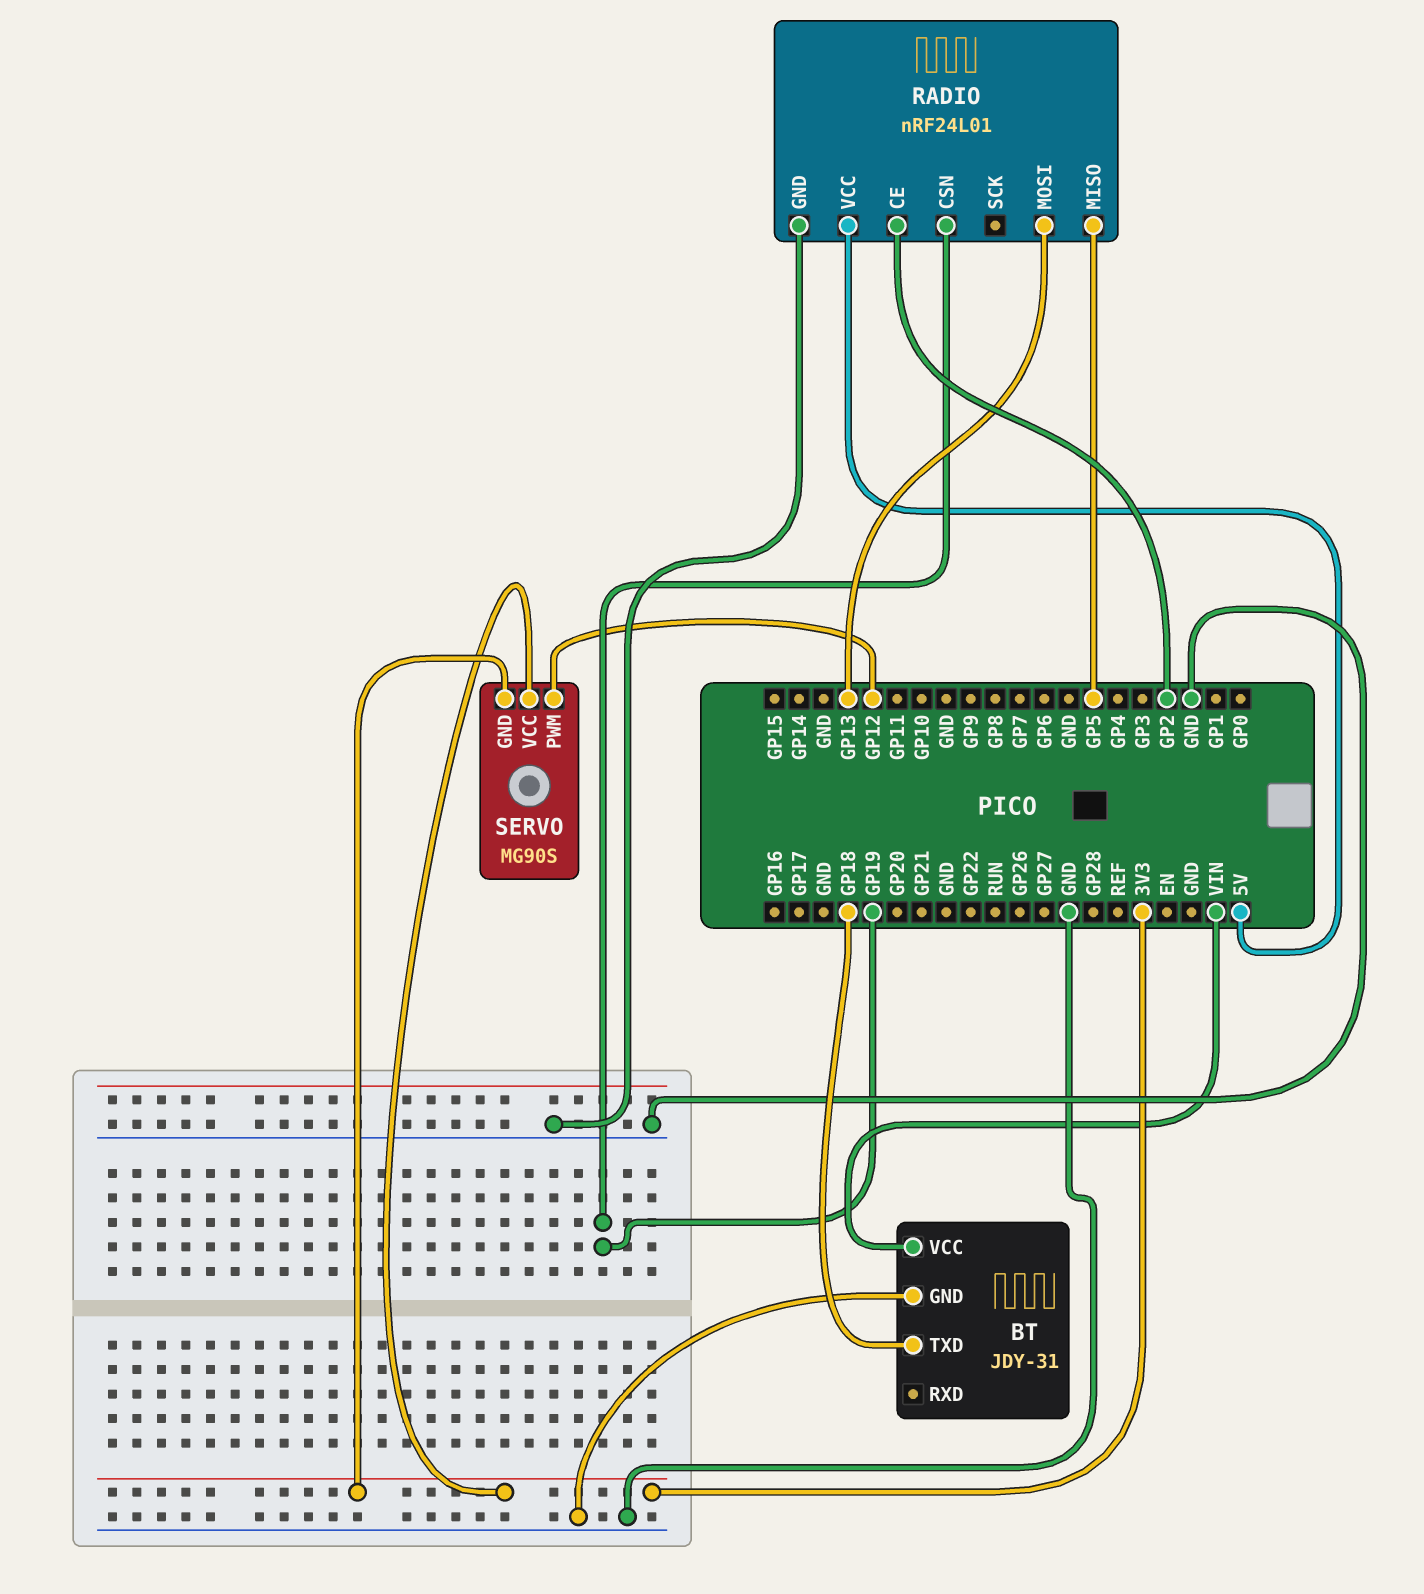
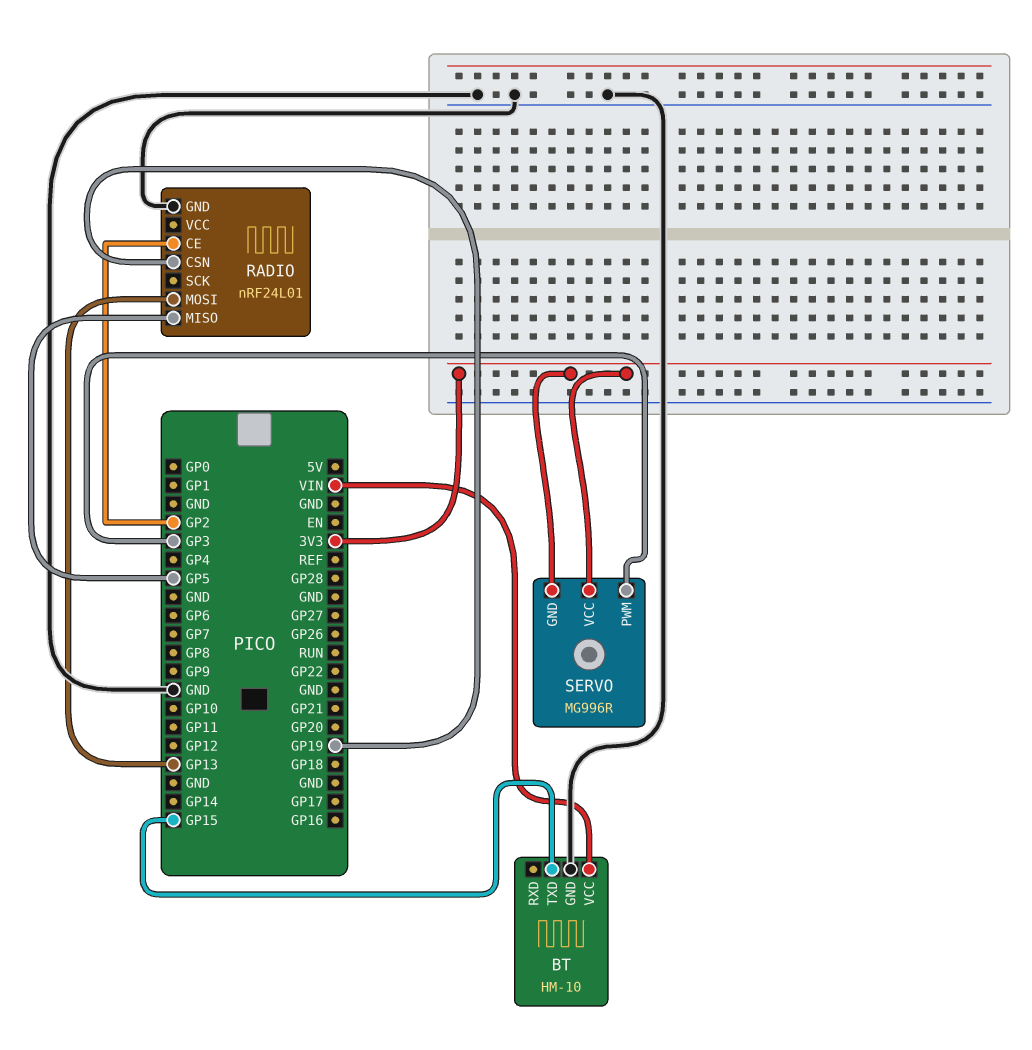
BT: JDY-31 -> HM-10
BT pin TXD: GP18 -> GP15
RADIO pin VCC: 5V -> none
SERVO: MG90S -> MG996R
SERVO pin PWM: GP12 -> GP3

